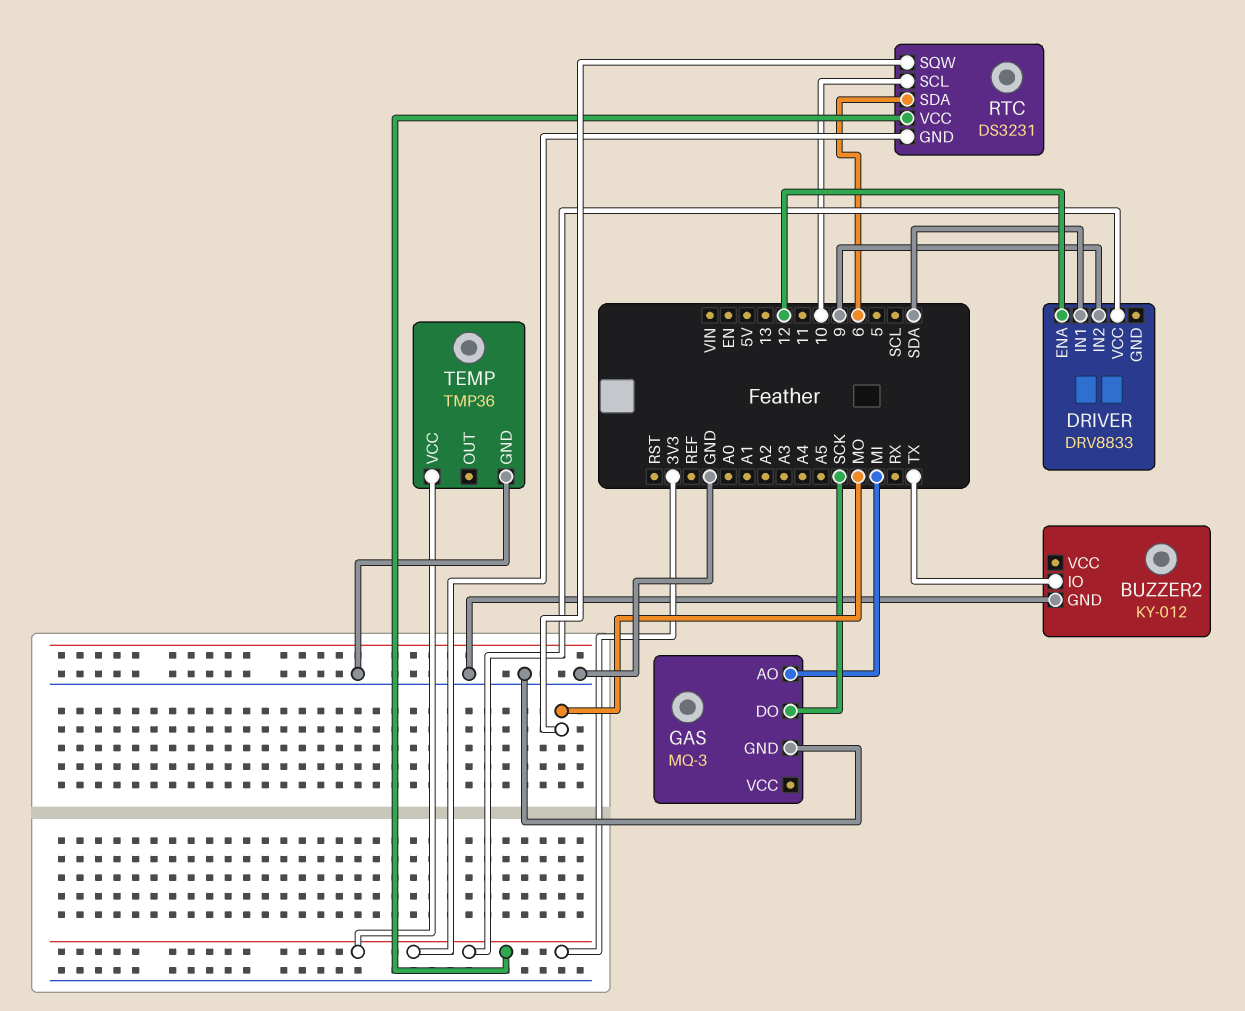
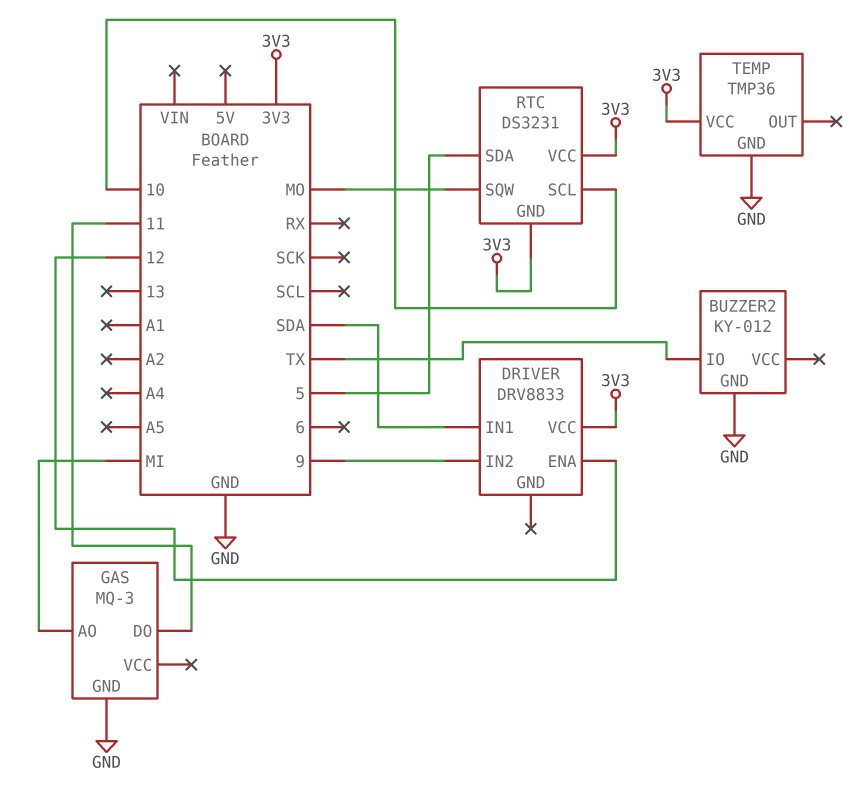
GAS pin DO: SCK -> 11
RTC pin SDA: 6 -> 5

